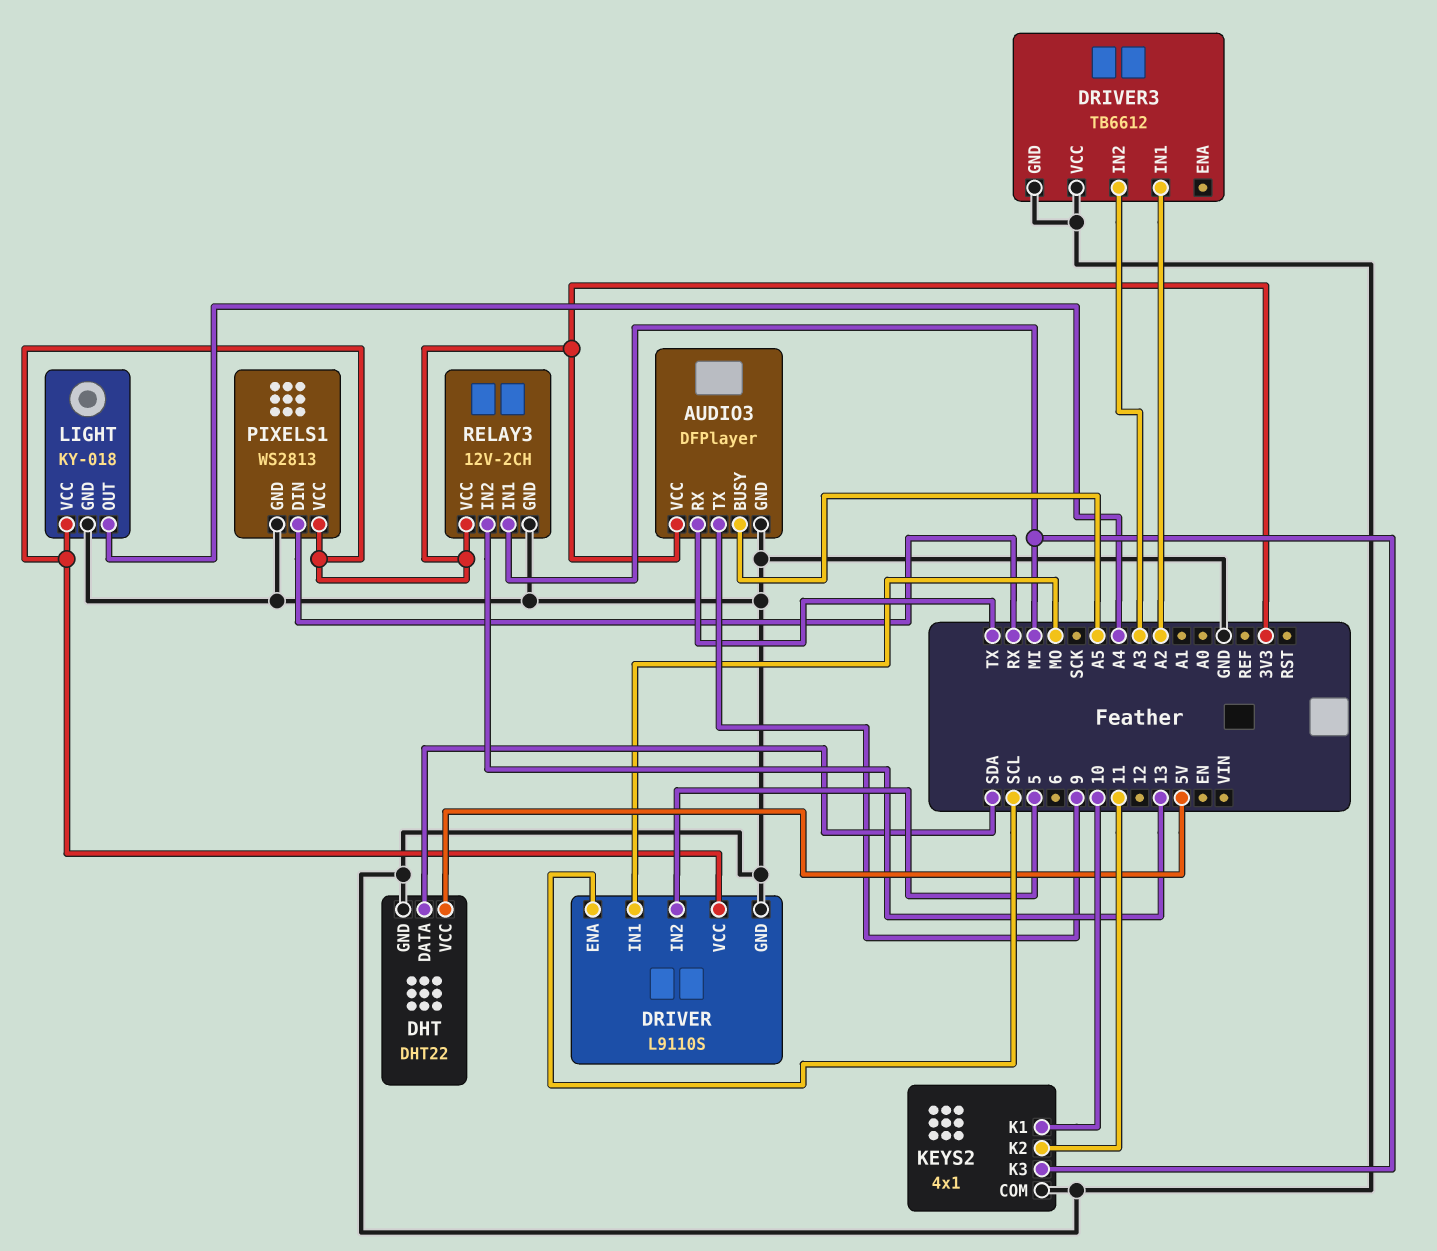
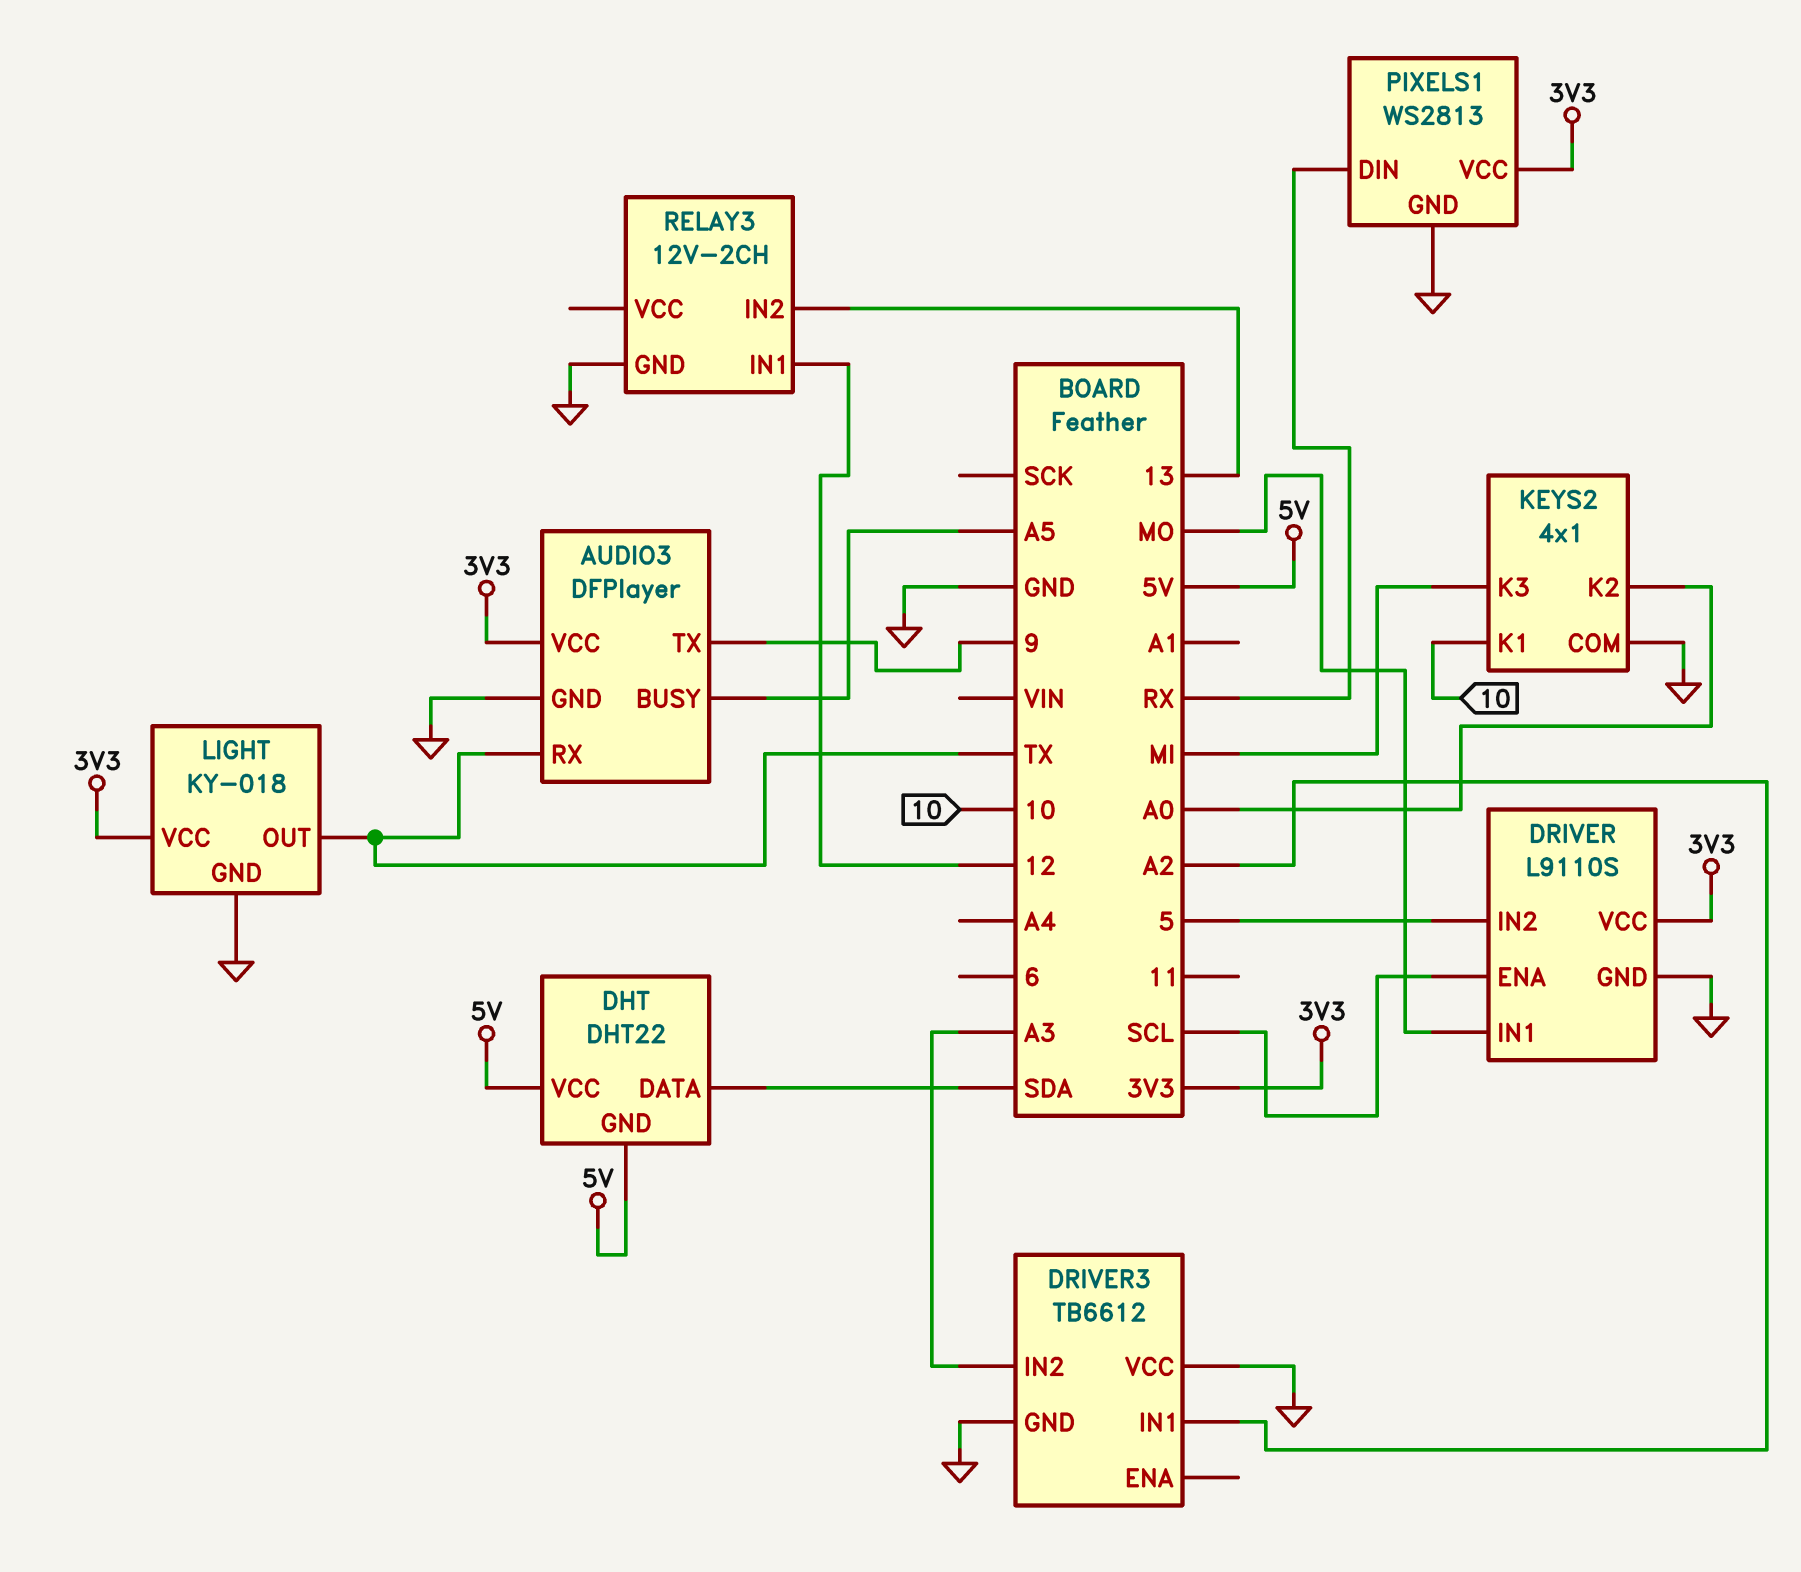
DHT pin GND: GND -> 5V
KEYS2 pin K2: 11 -> A0
LIGHT pin OUT: A4 -> TX
RELAY3 pin IN1: MI -> 12
RELAY3 pin VCC: 3V3 -> none

